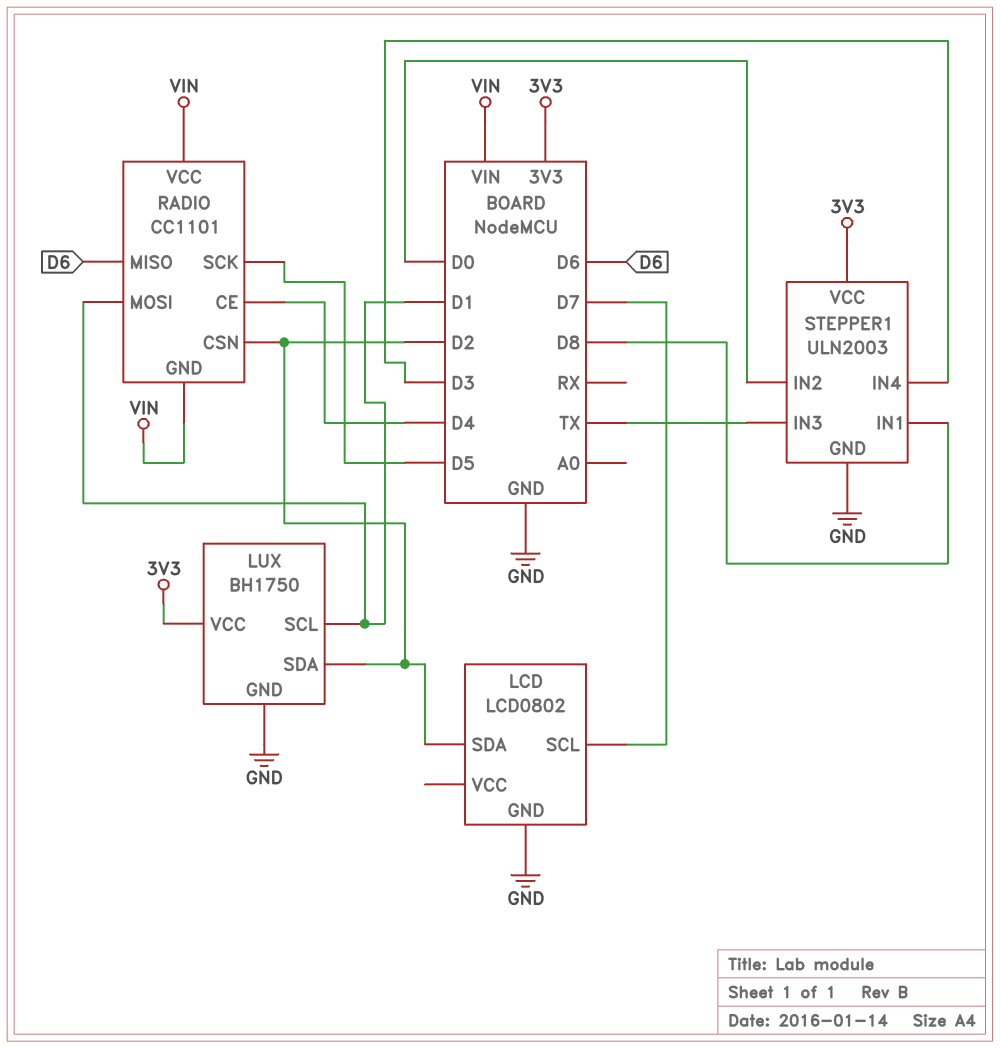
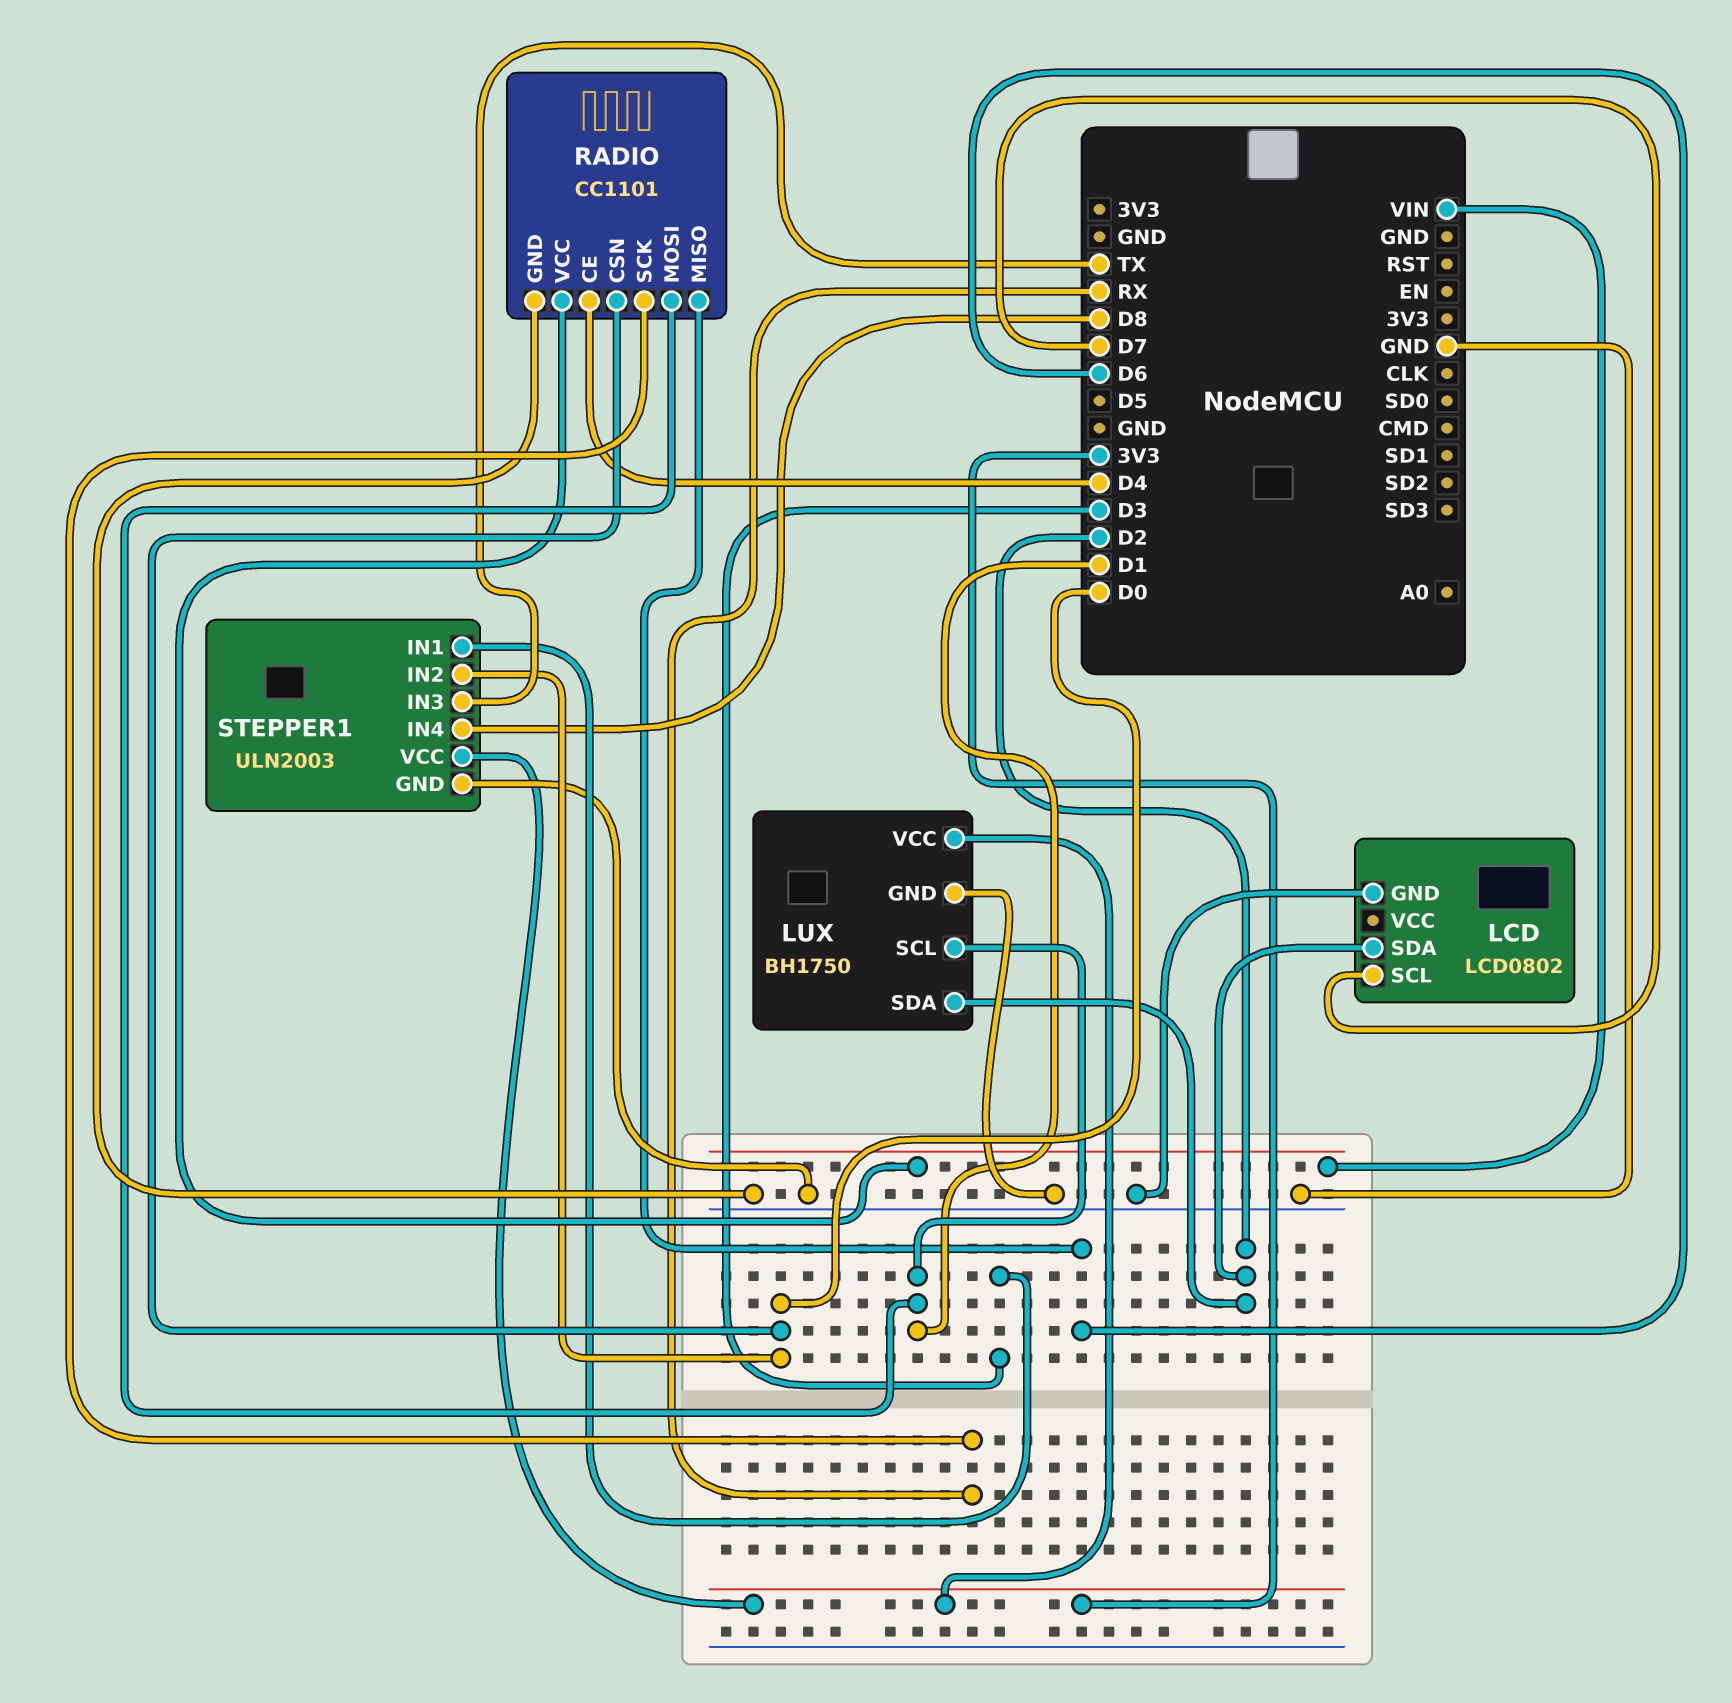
RADIO pin CSN: D2 -> D0
RADIO pin GND: VIN -> GND
RADIO pin SCK: D5 -> RX
STEPPER1 pin IN1: D8 -> D3
STEPPER1 pin IN4: D3 -> D8

